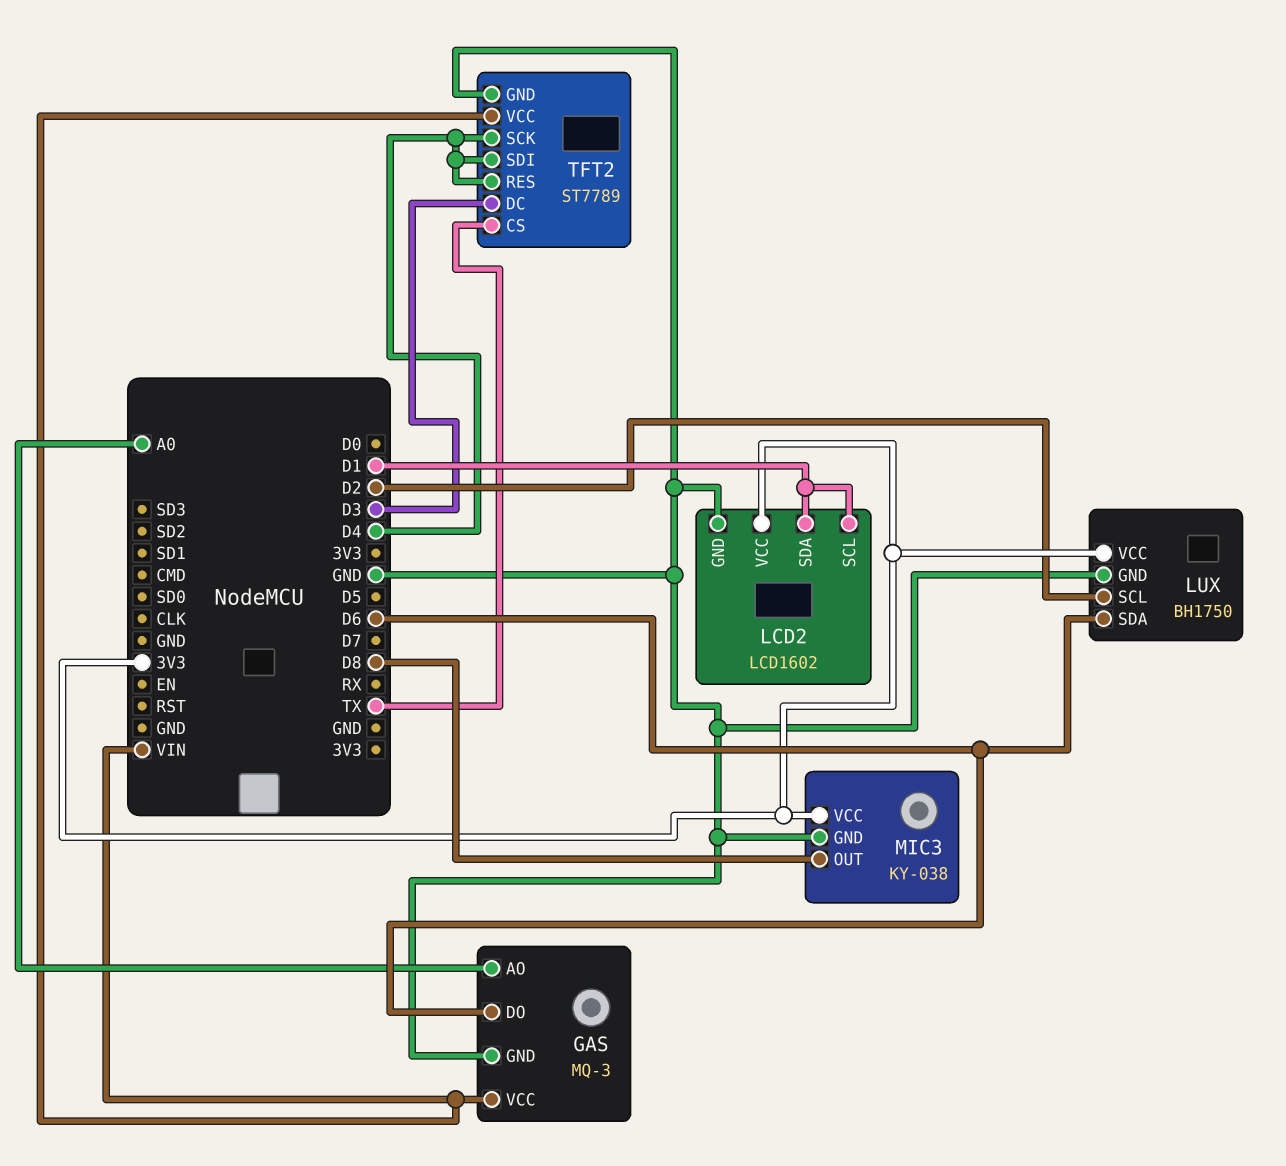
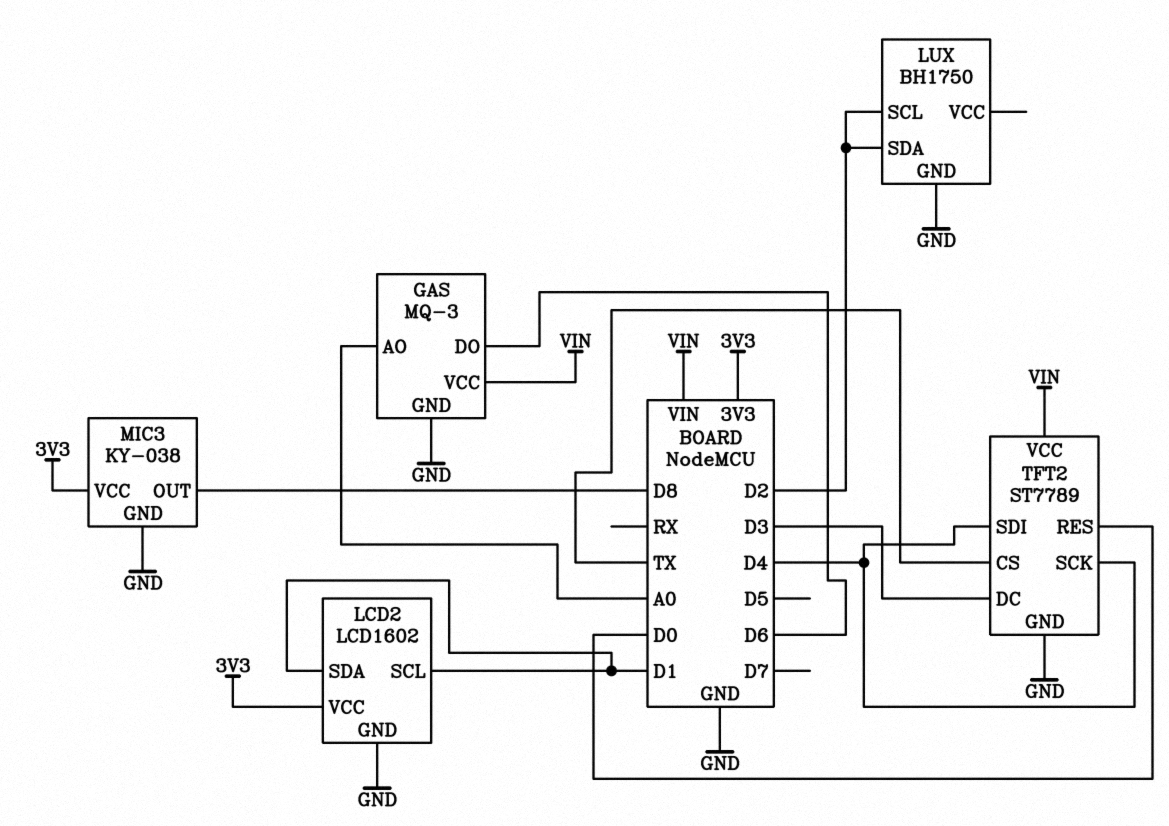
LUX pin SDA: D6 -> D2
LUX pin VCC: 3V3 -> none
TFT2 pin RES: D4 -> D0

